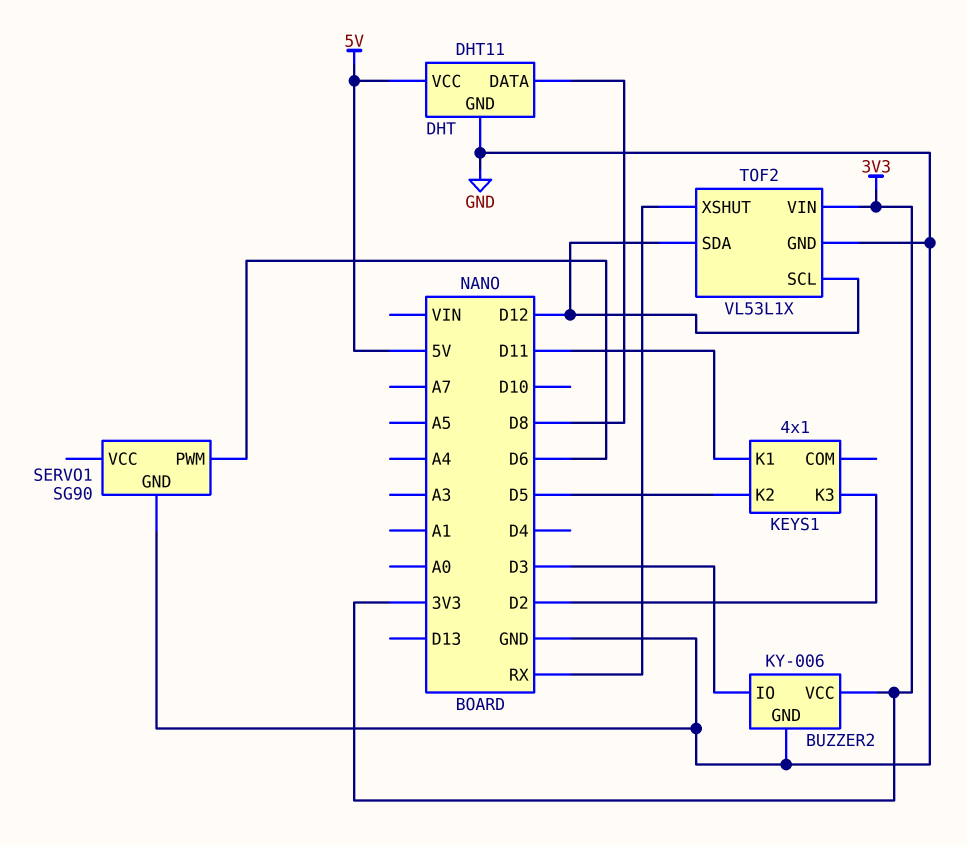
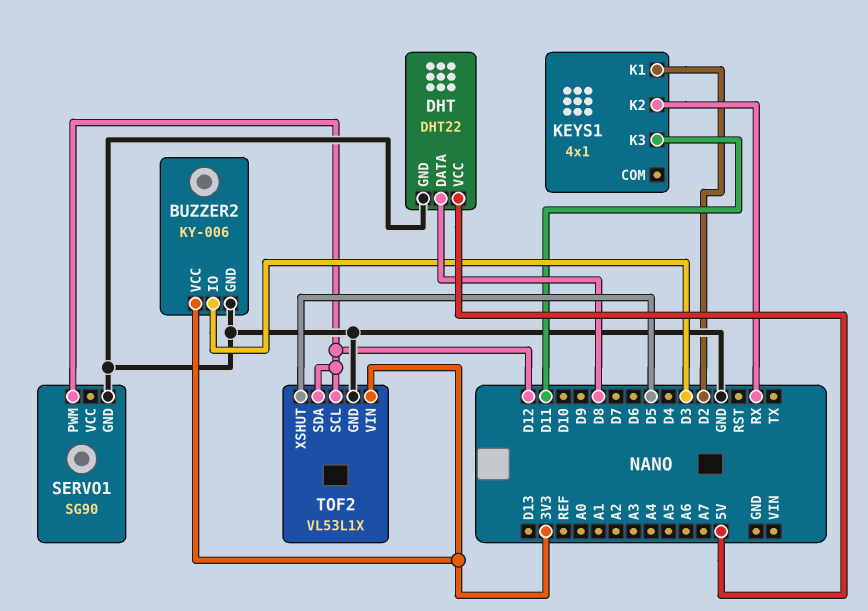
DHT: DHT11 -> DHT22
KEYS1 pin K1: D11 -> D2
KEYS1 pin K2: D5 -> RX
KEYS1 pin K3: D2 -> D11
SERVO1 pin PWM: D6 -> D12
TOF2 pin XSHUT: RX -> D5

